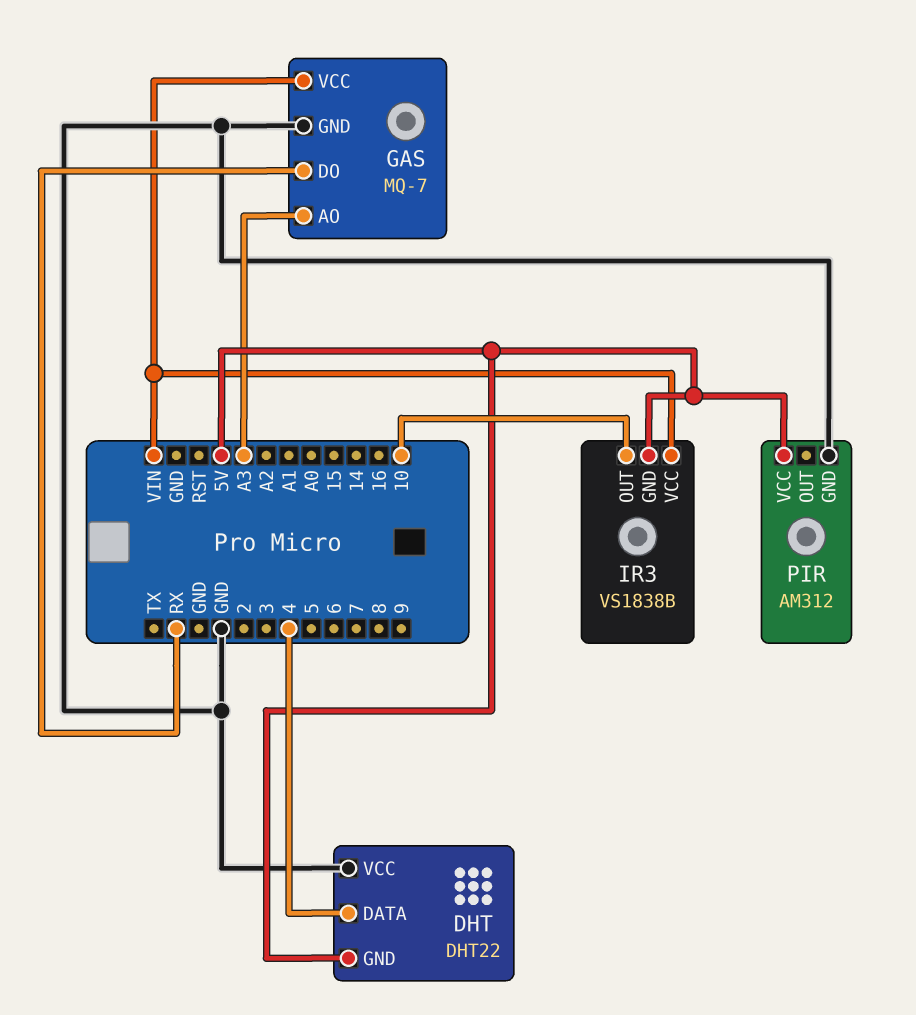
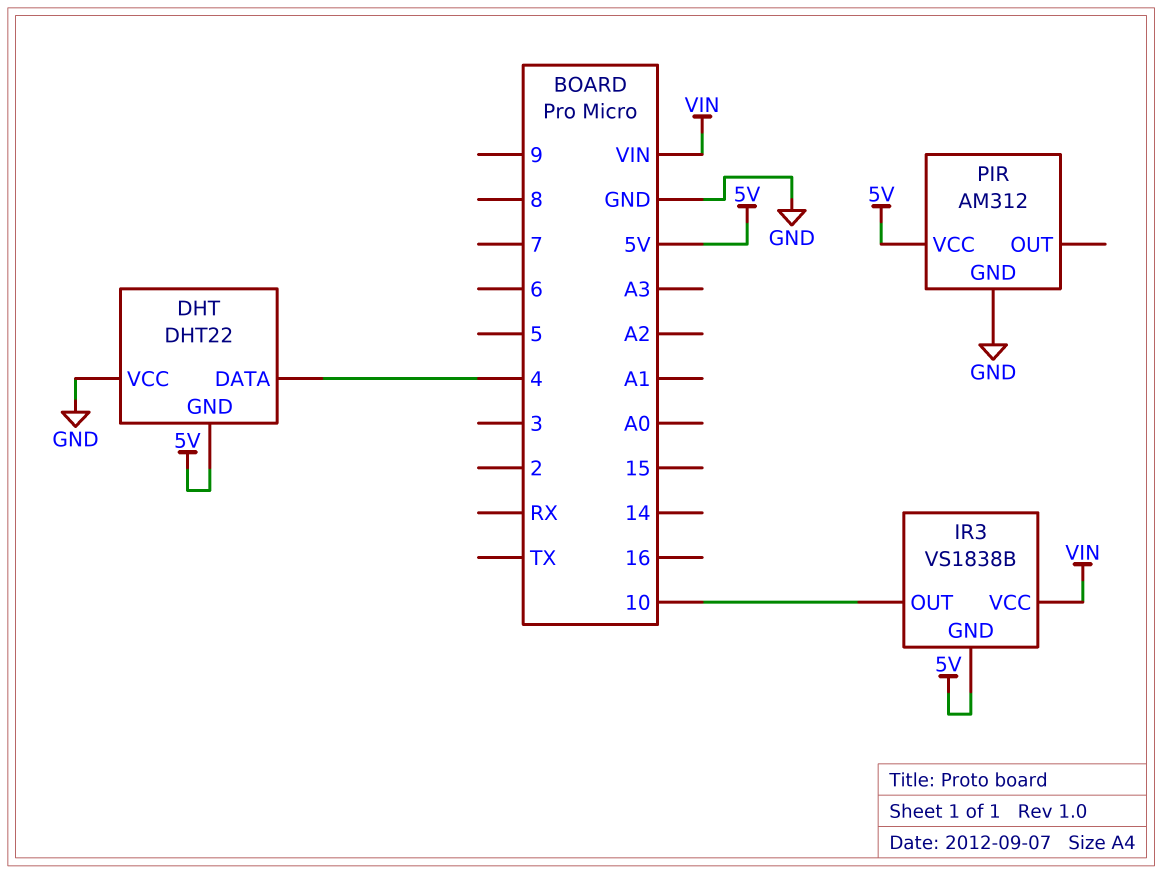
GAS: MQ-7 -> none
GAS pin AO: A3 -> none
GAS pin DO: RX -> none
GAS pin GND: GND -> none
GAS pin VCC: VIN -> none

